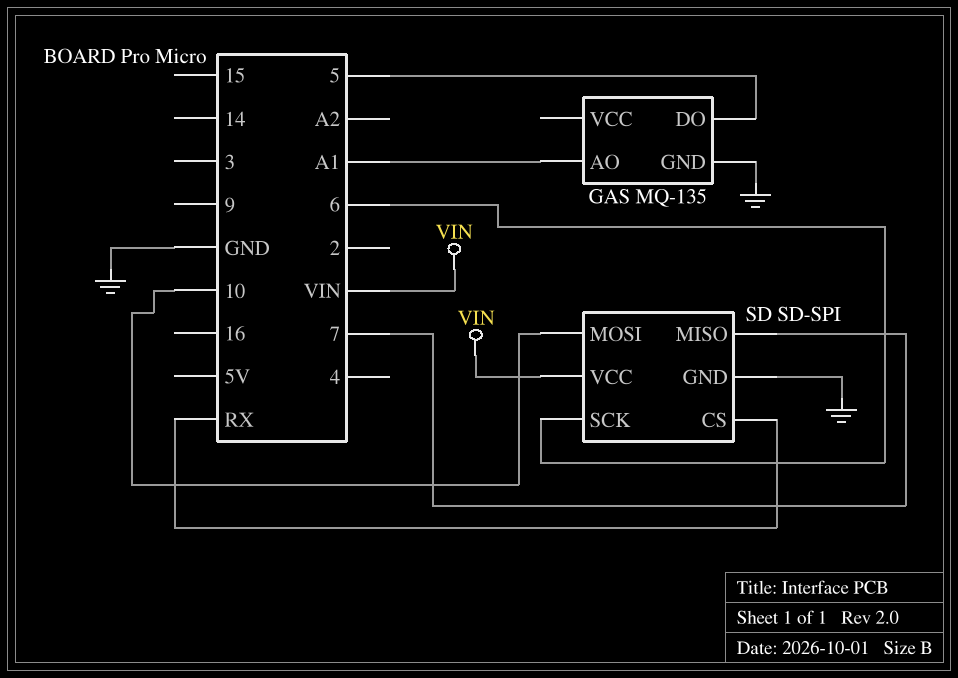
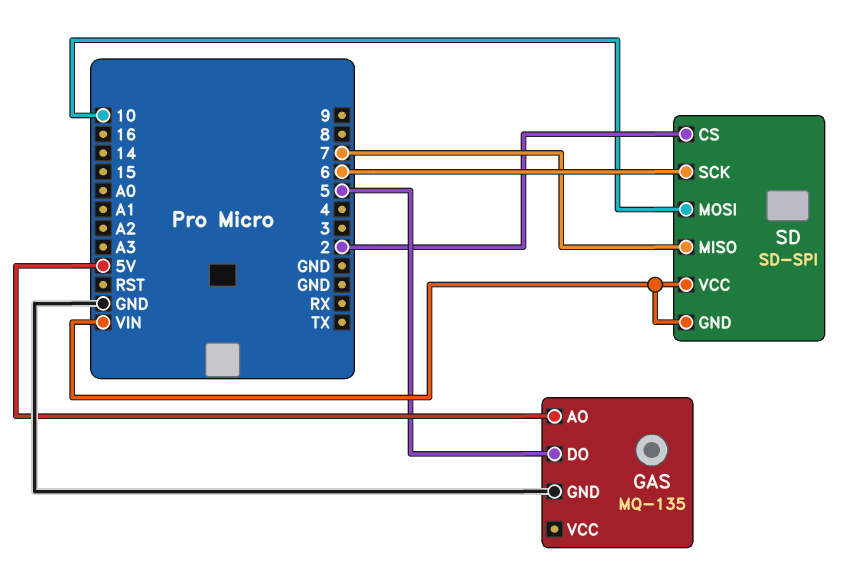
GAS pin AO: A1 -> 5V
SD pin CS: RX -> 2
SD pin GND: GND -> VIN

